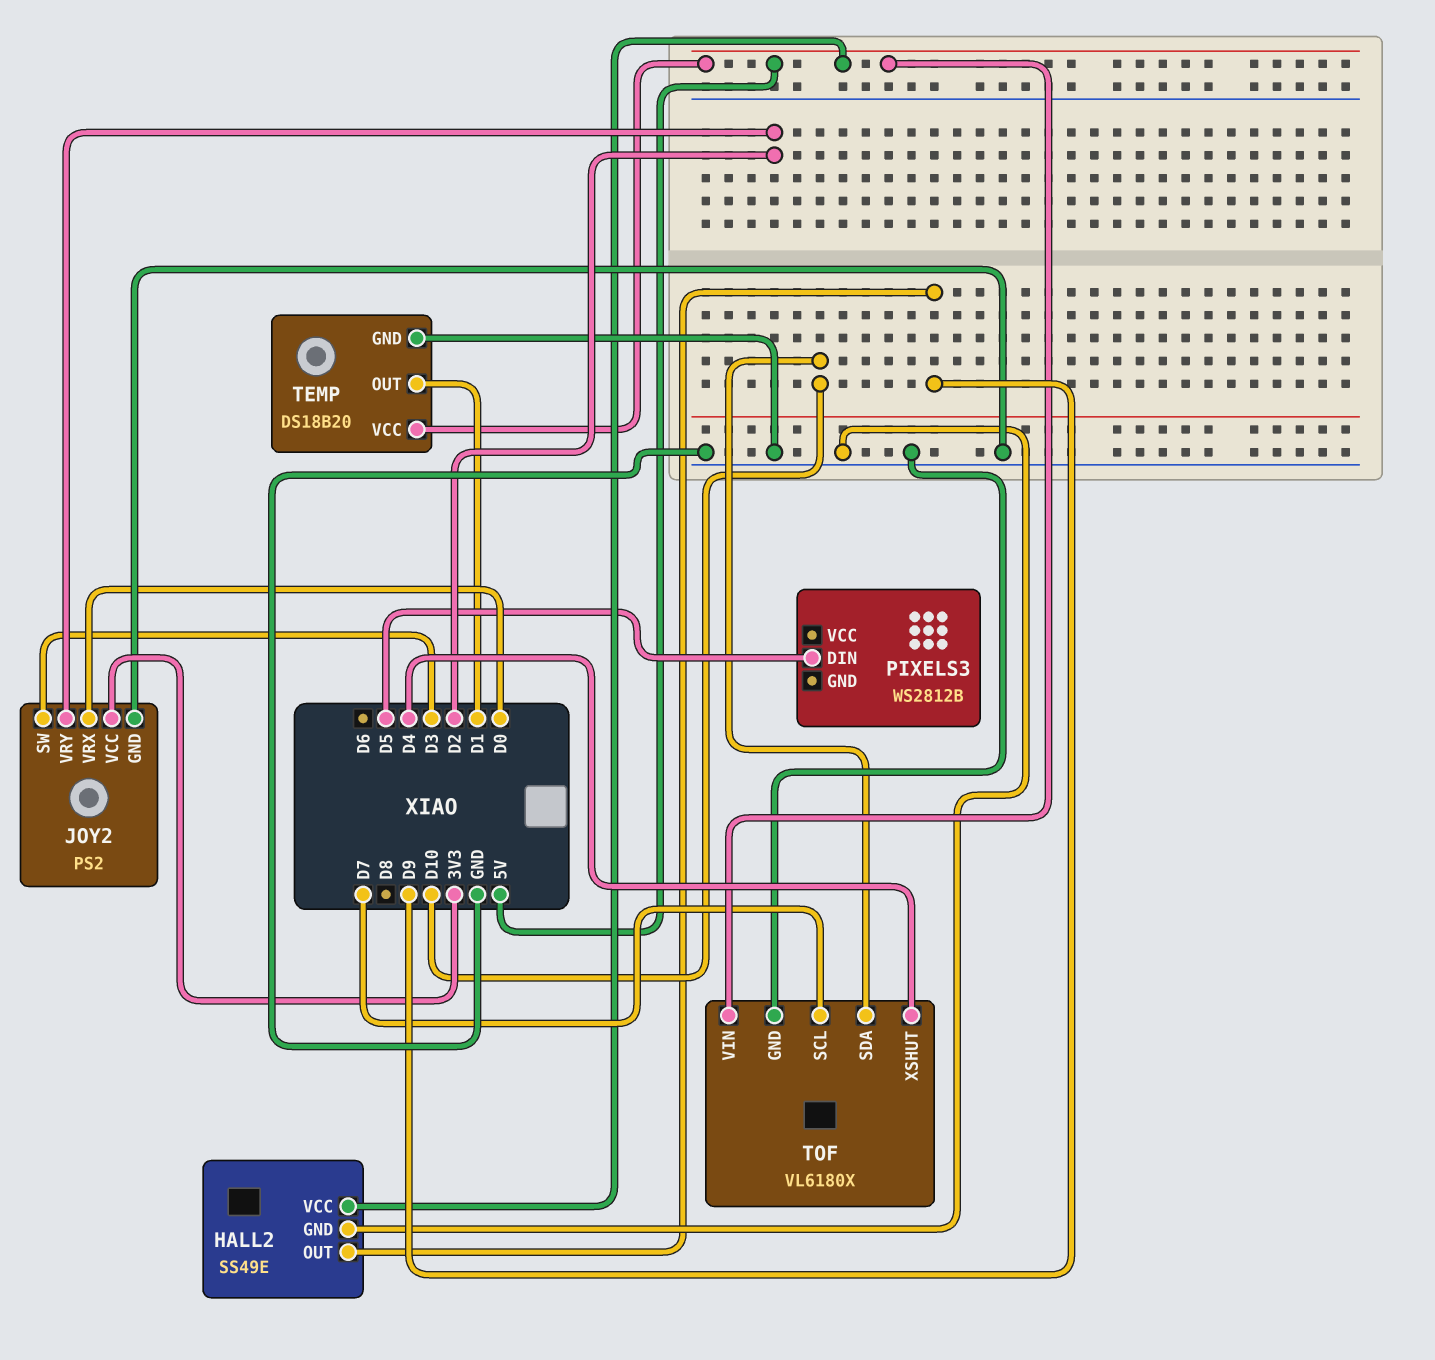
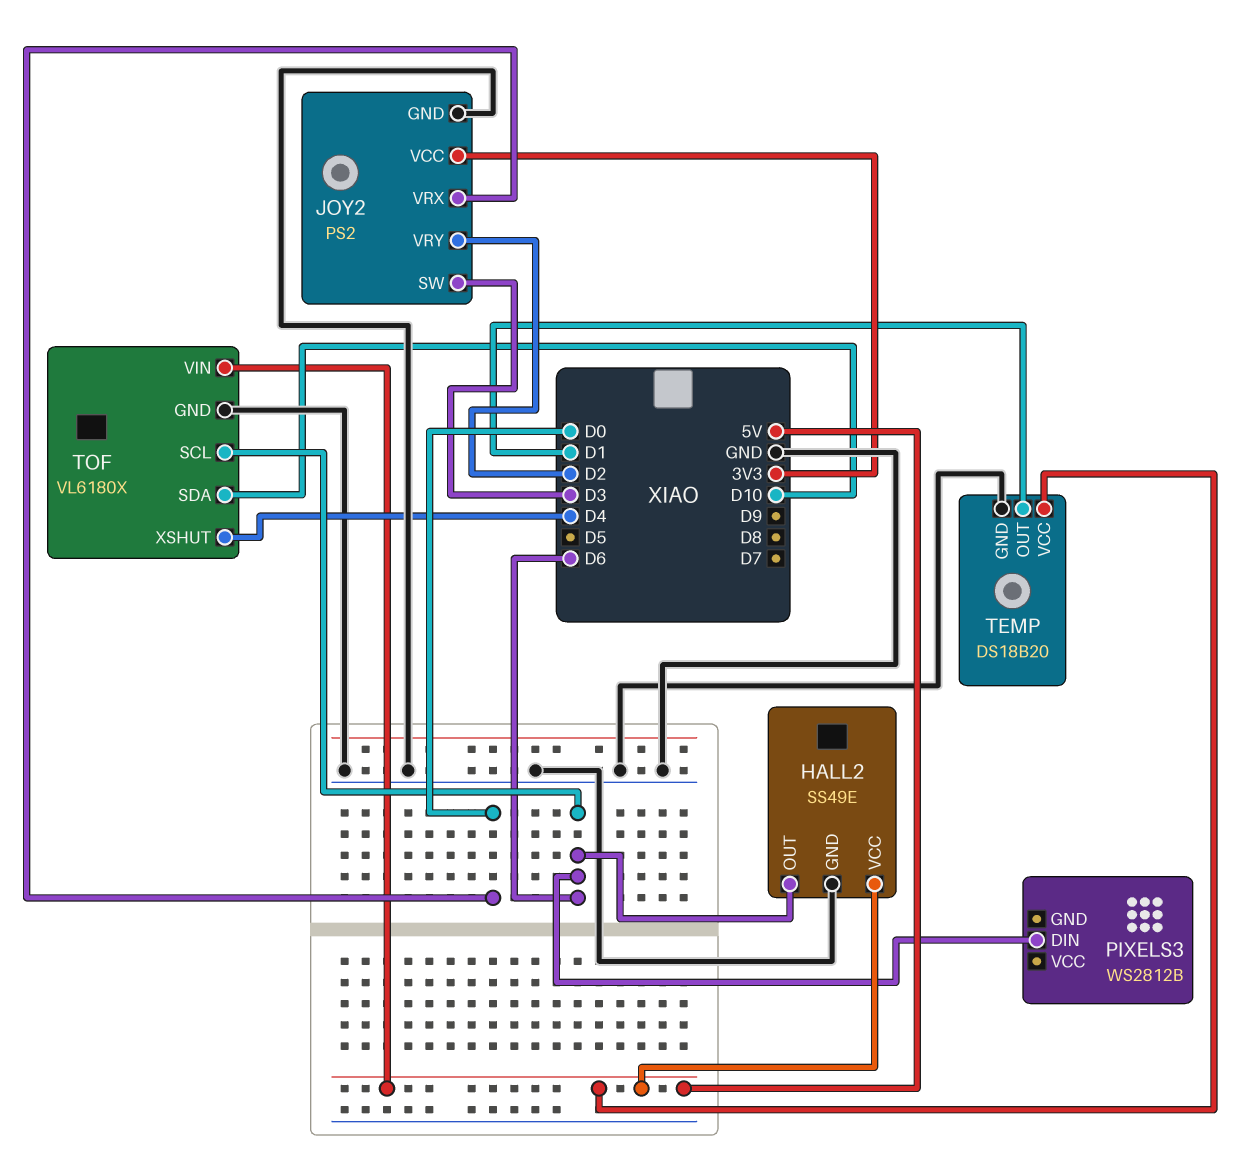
HALL2 pin OUT: D9 -> D6
PIXELS3 pin DIN: D5 -> D6
TOF pin SCL: D7 -> D6

